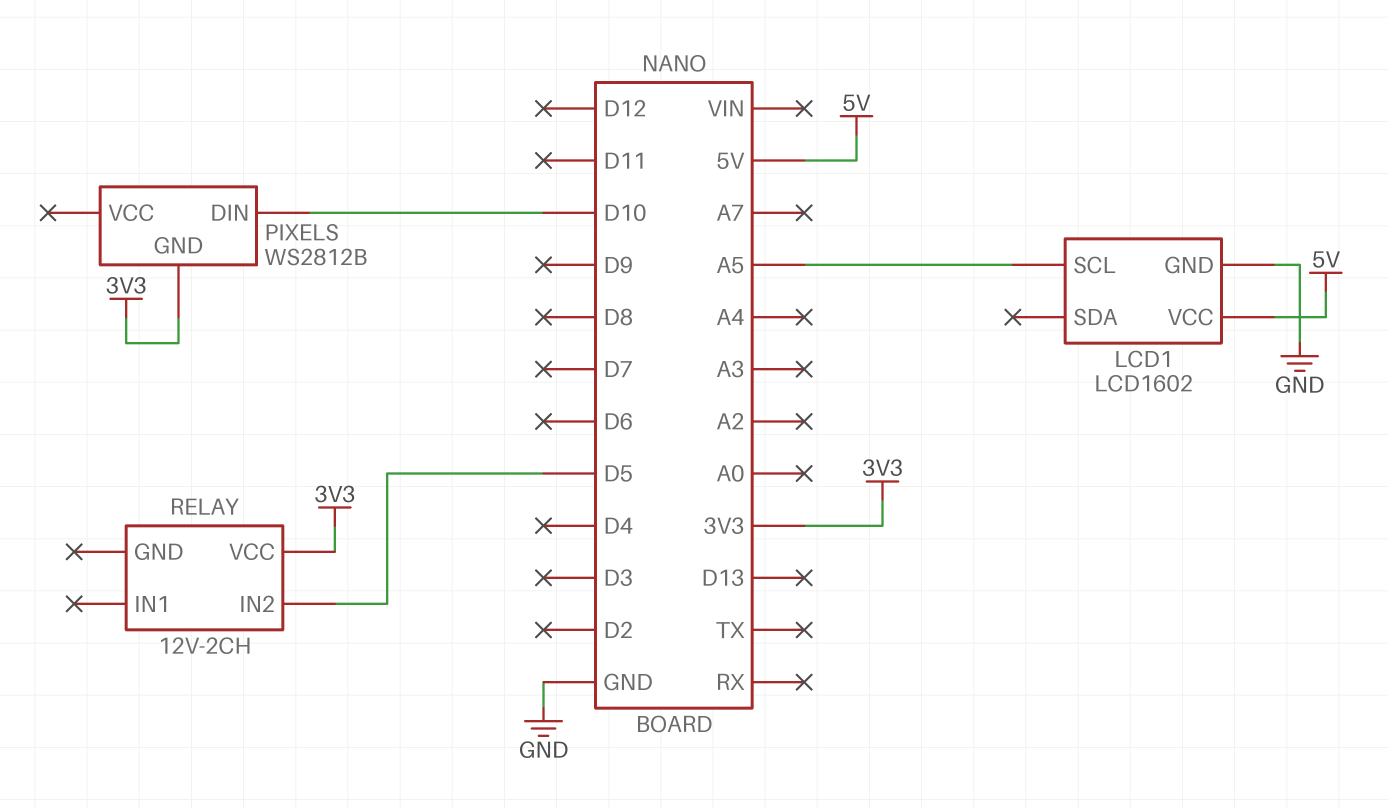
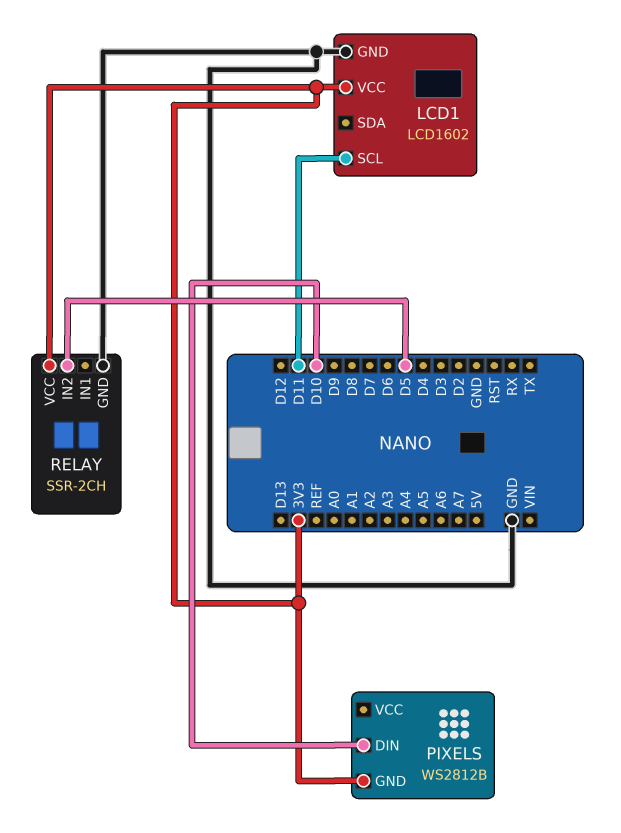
LCD1 pin SCL: A5 -> D11
LCD1 pin VCC: 5V -> 3V3
RELAY: 12V-2CH -> SSR-2CH
RELAY pin GND: none -> GND

